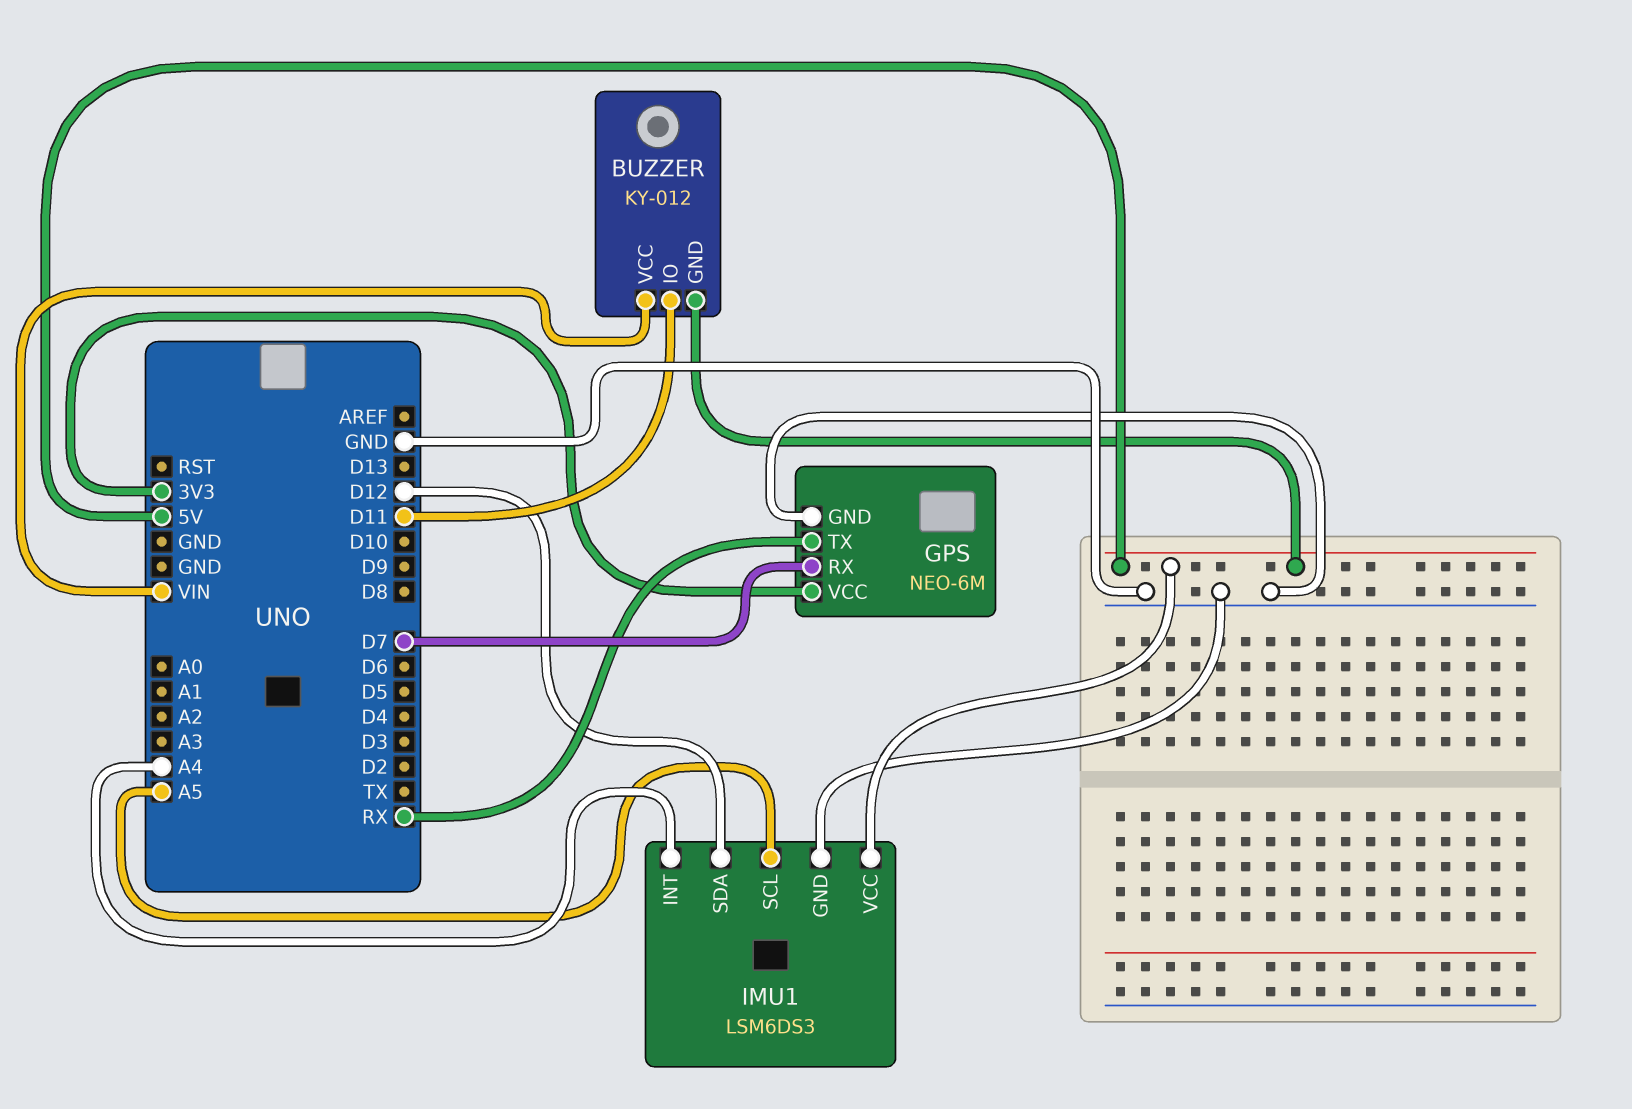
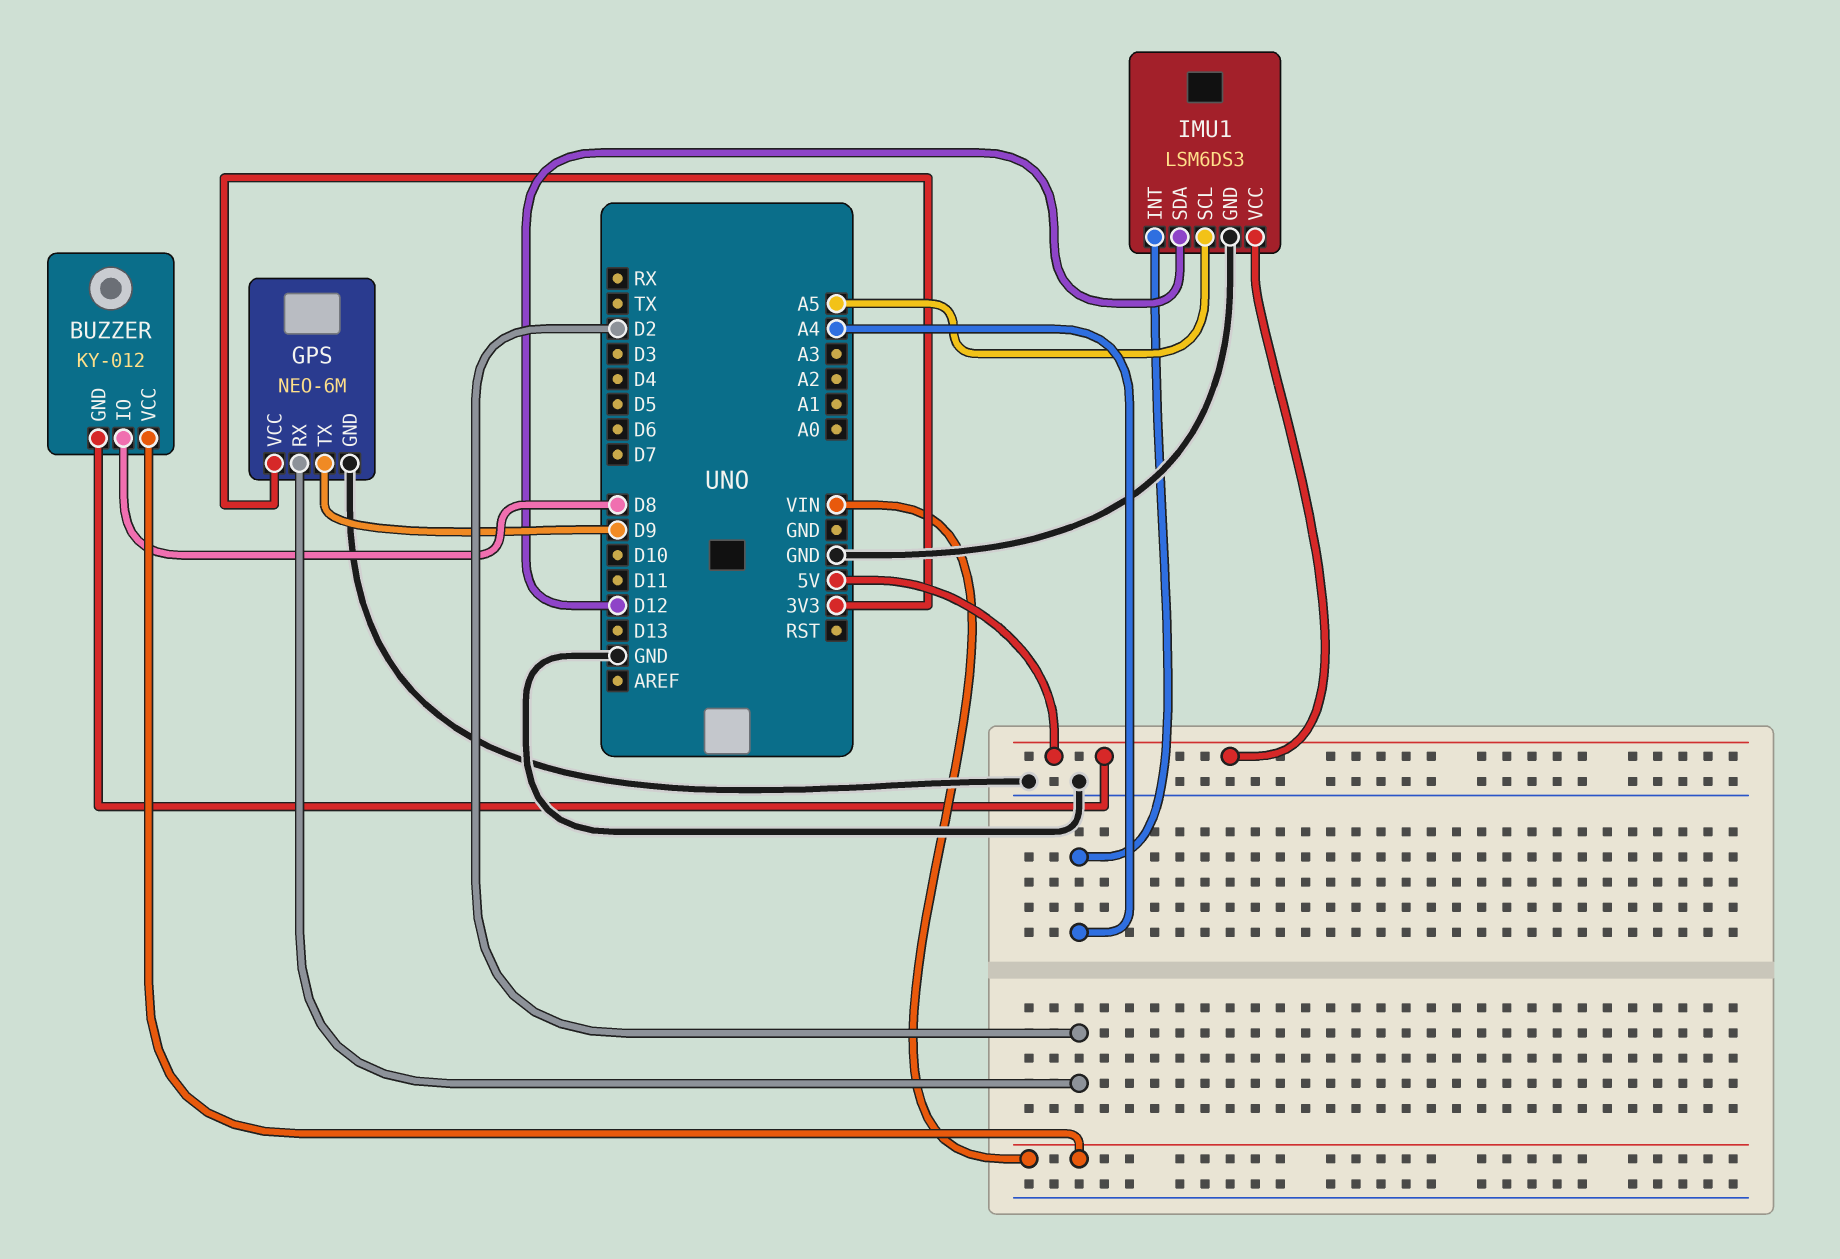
BUZZER pin IO: D11 -> D8
GPS pin RX: D7 -> D2
GPS pin TX: RX -> D9

